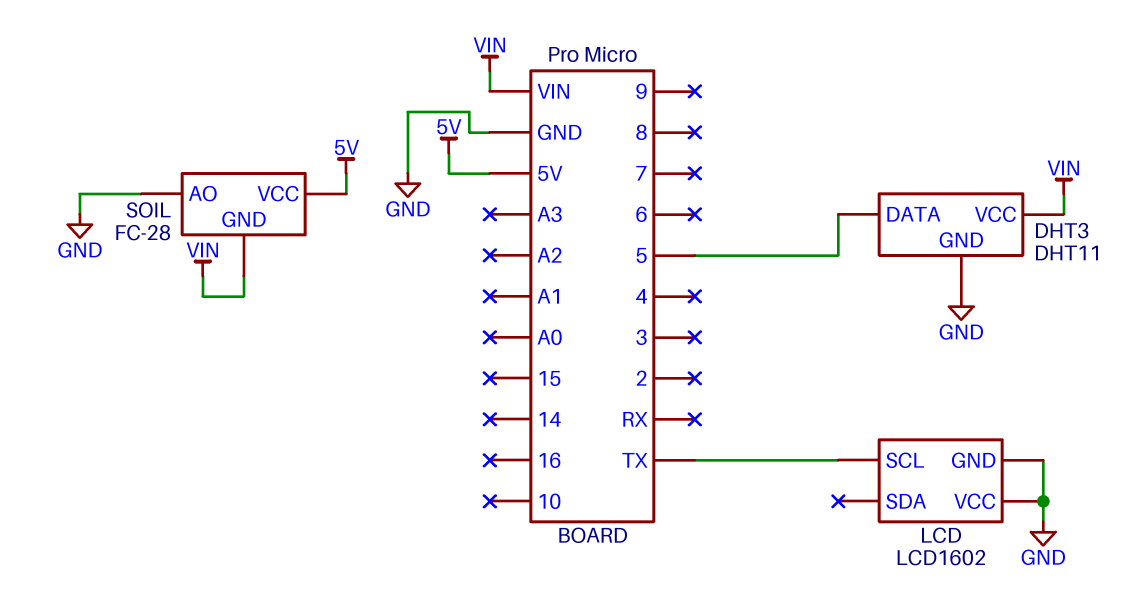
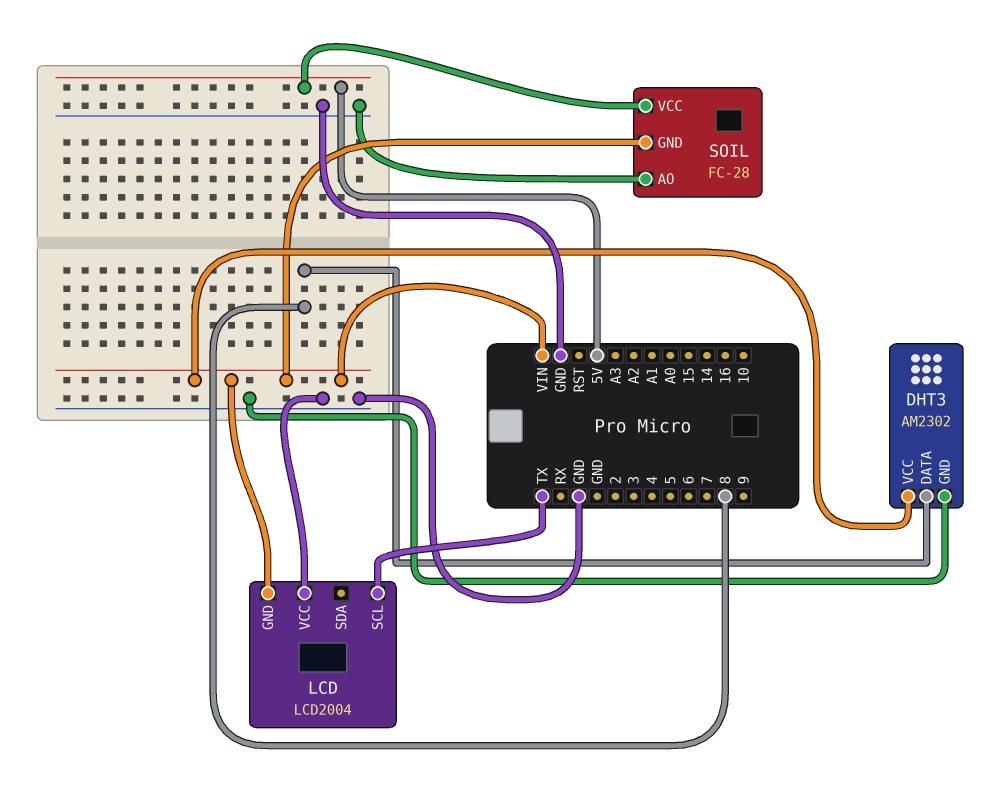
DHT3: DHT11 -> AM2302
DHT3 pin DATA: 5 -> 8
LCD: LCD1602 -> LCD2004
LCD pin GND: GND -> VIN

